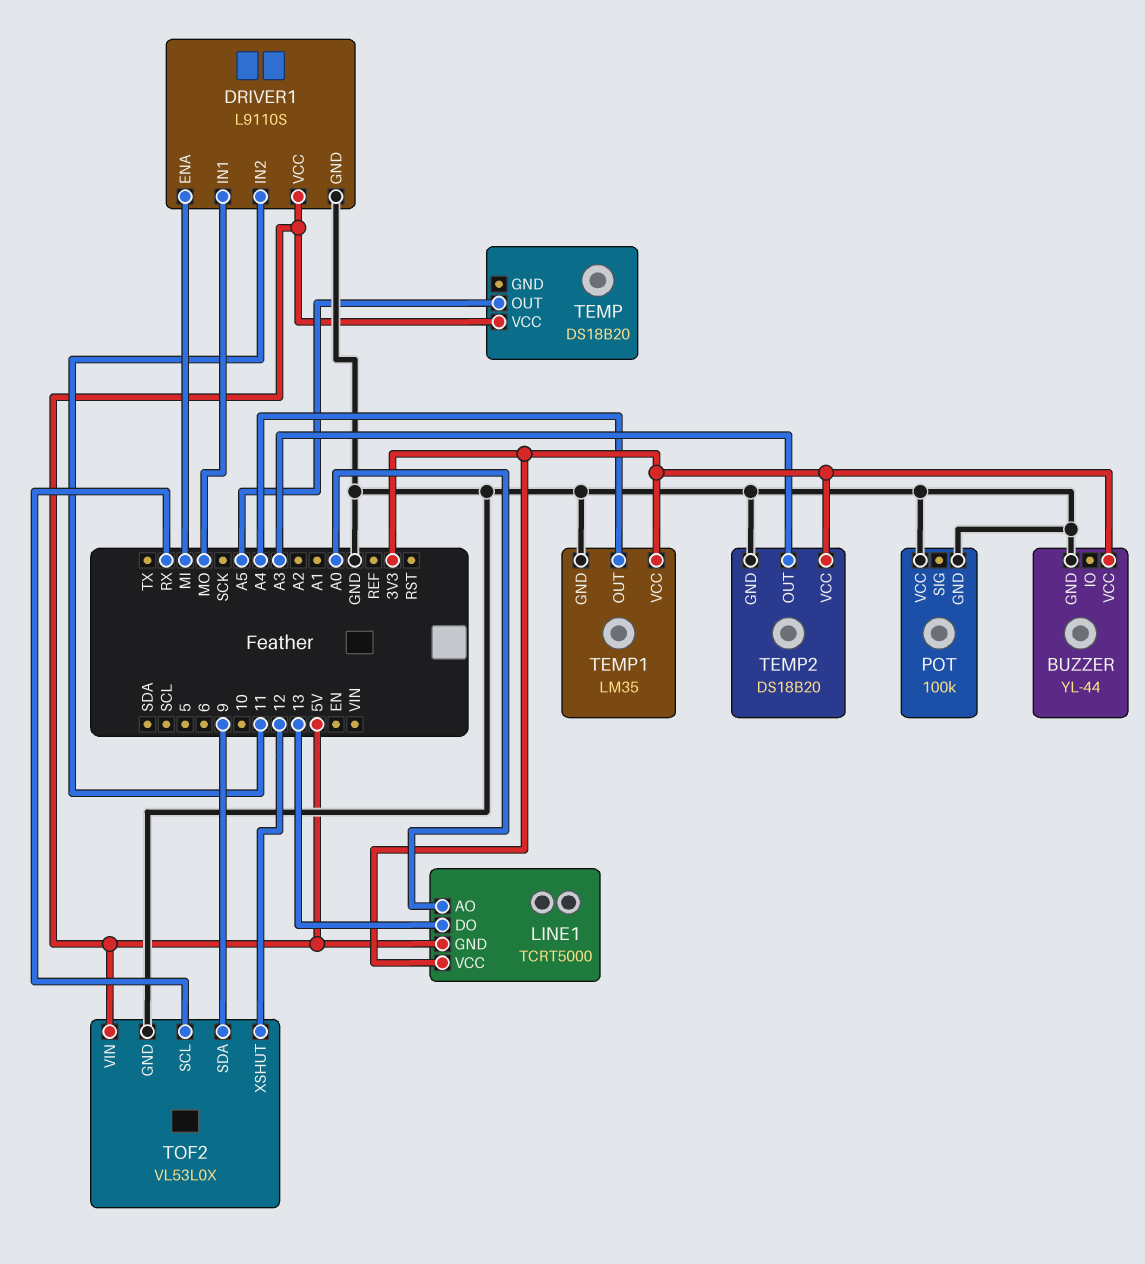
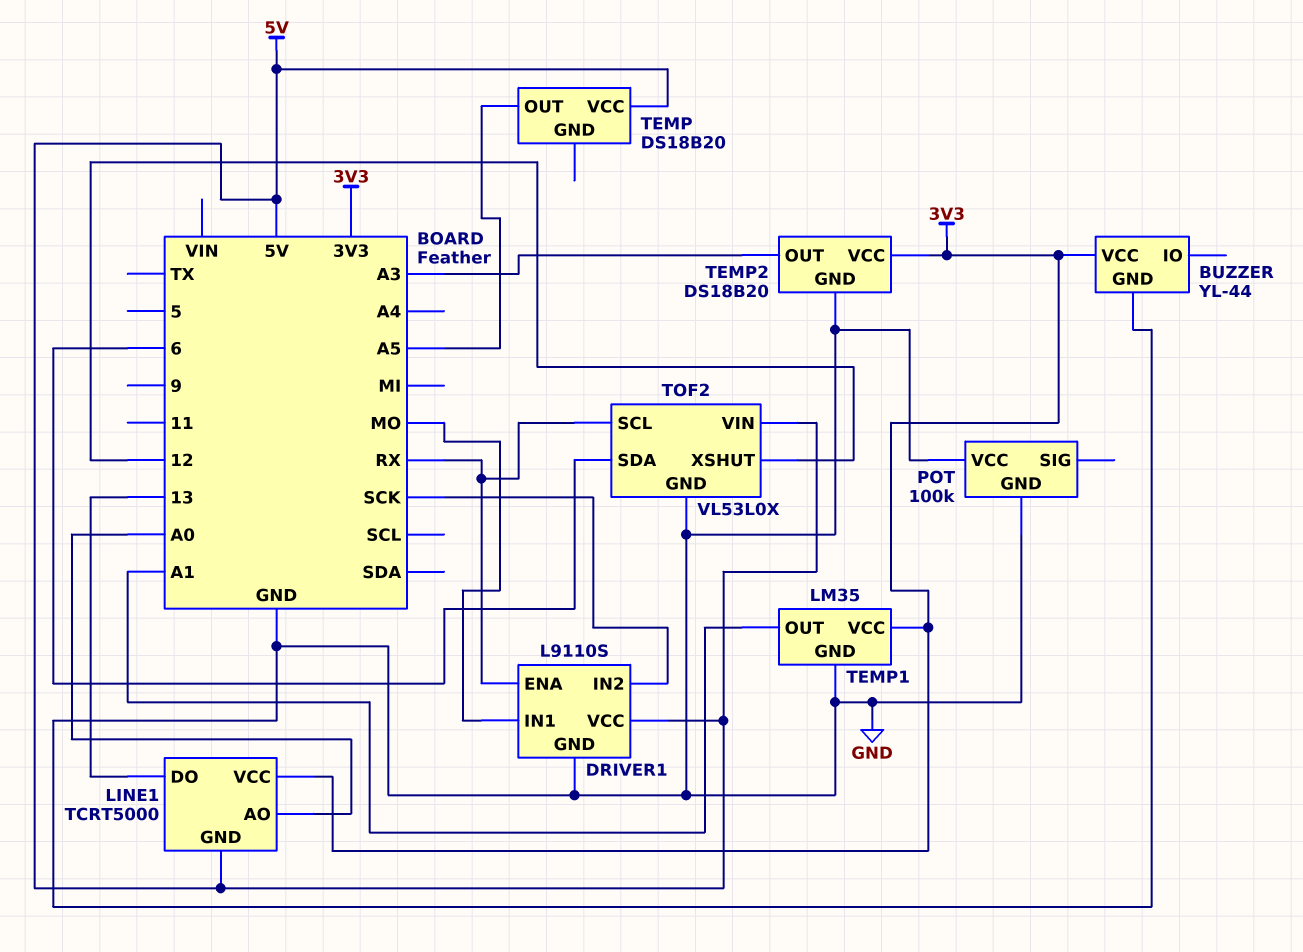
DRIVER1 pin ENA: MI -> RX
DRIVER1 pin IN2: 11 -> SCK
TEMP1 pin OUT: A4 -> A1
TOF2 pin SDA: 9 -> 6

